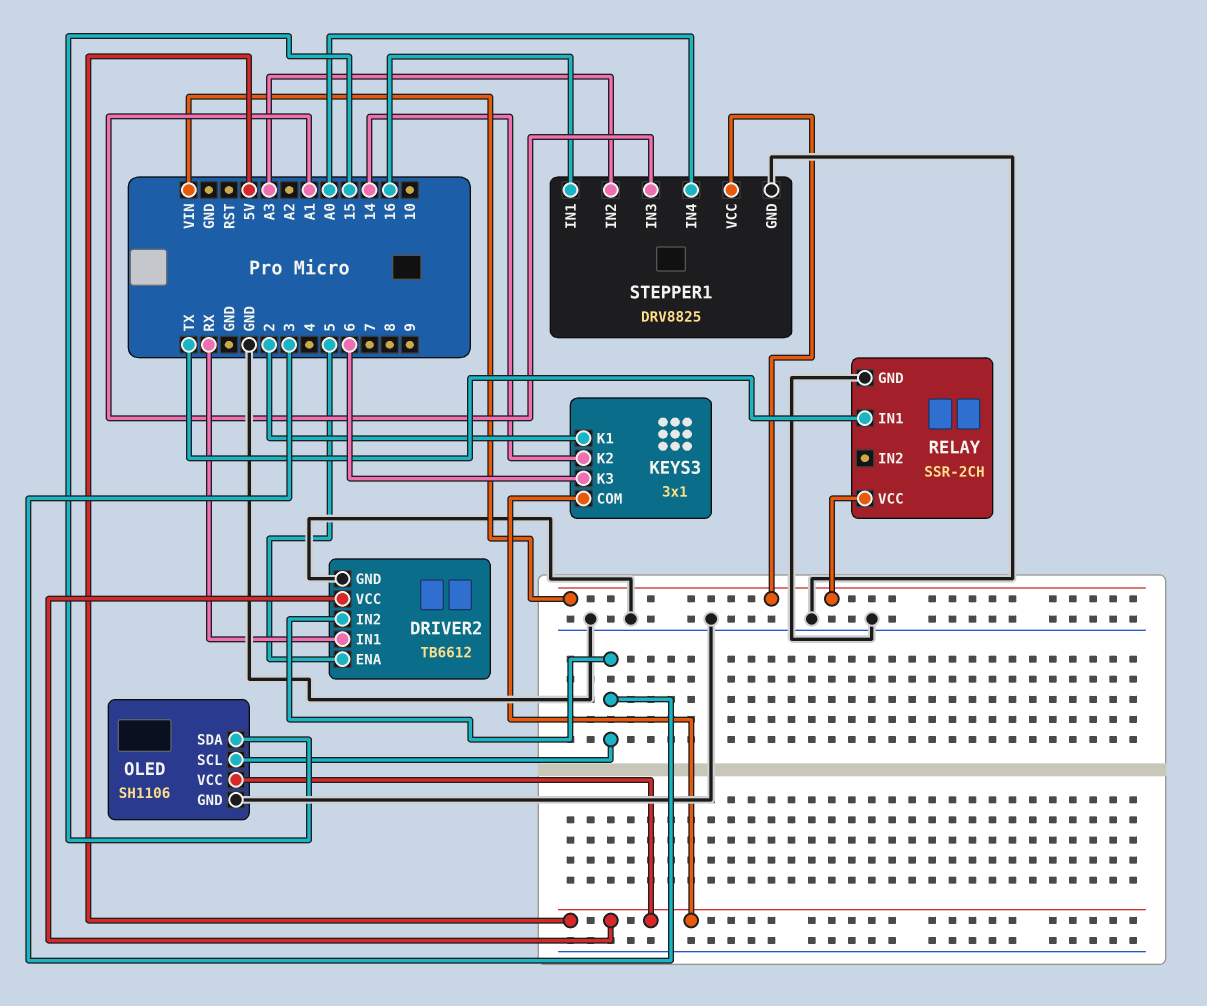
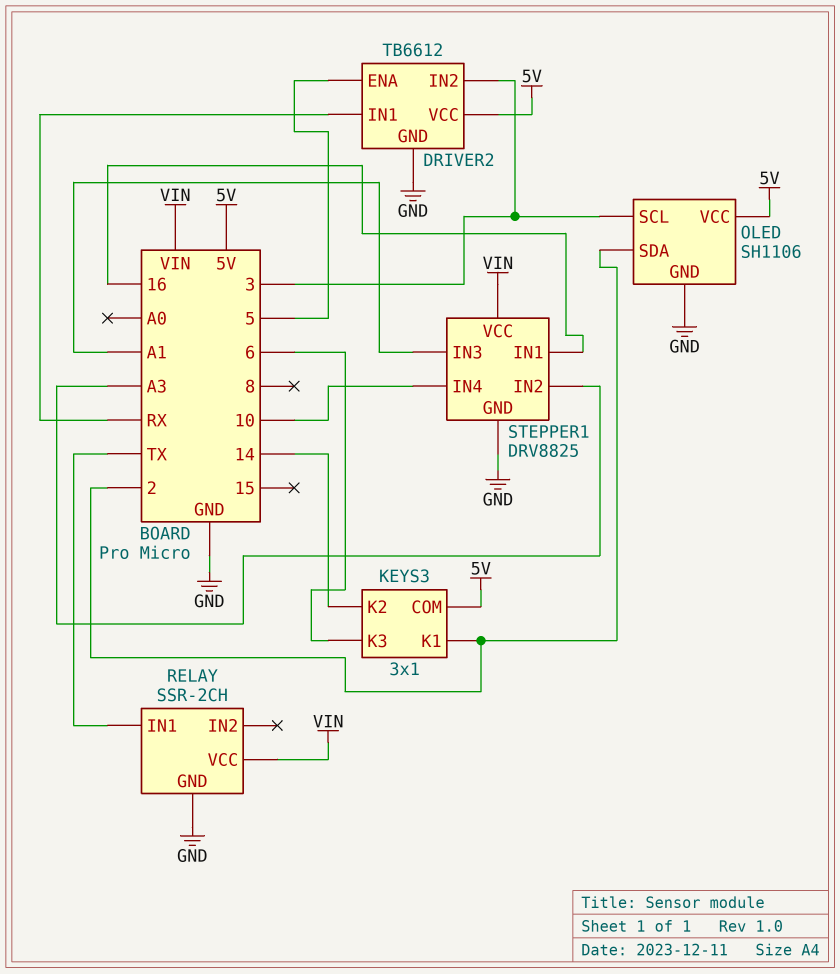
OLED pin SDA: 15 -> 2
STEPPER1 pin IN4: A0 -> 10

